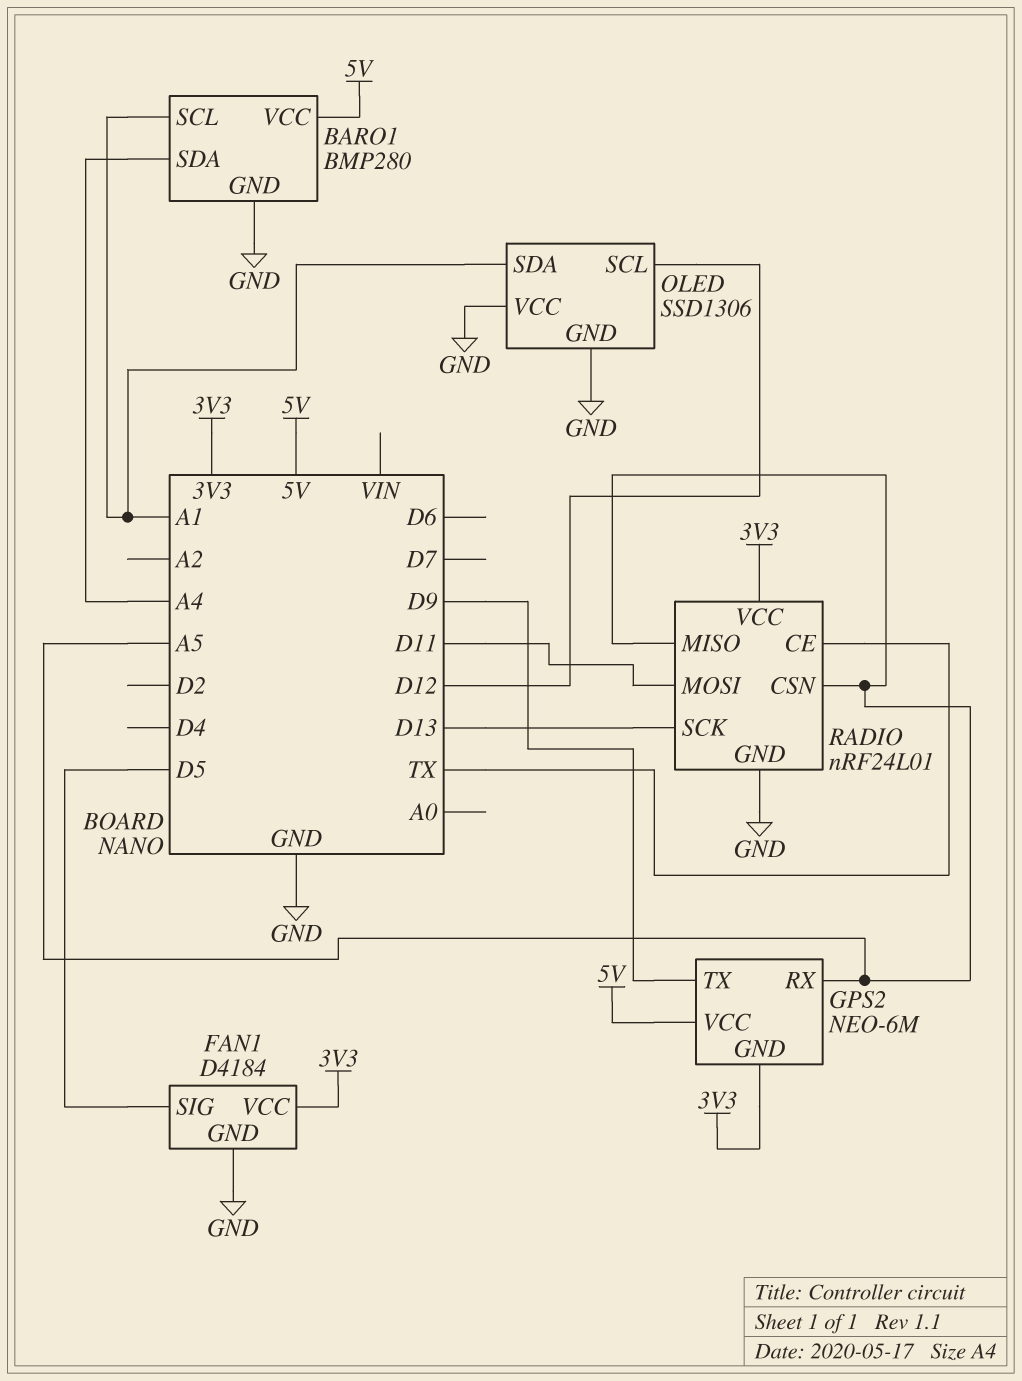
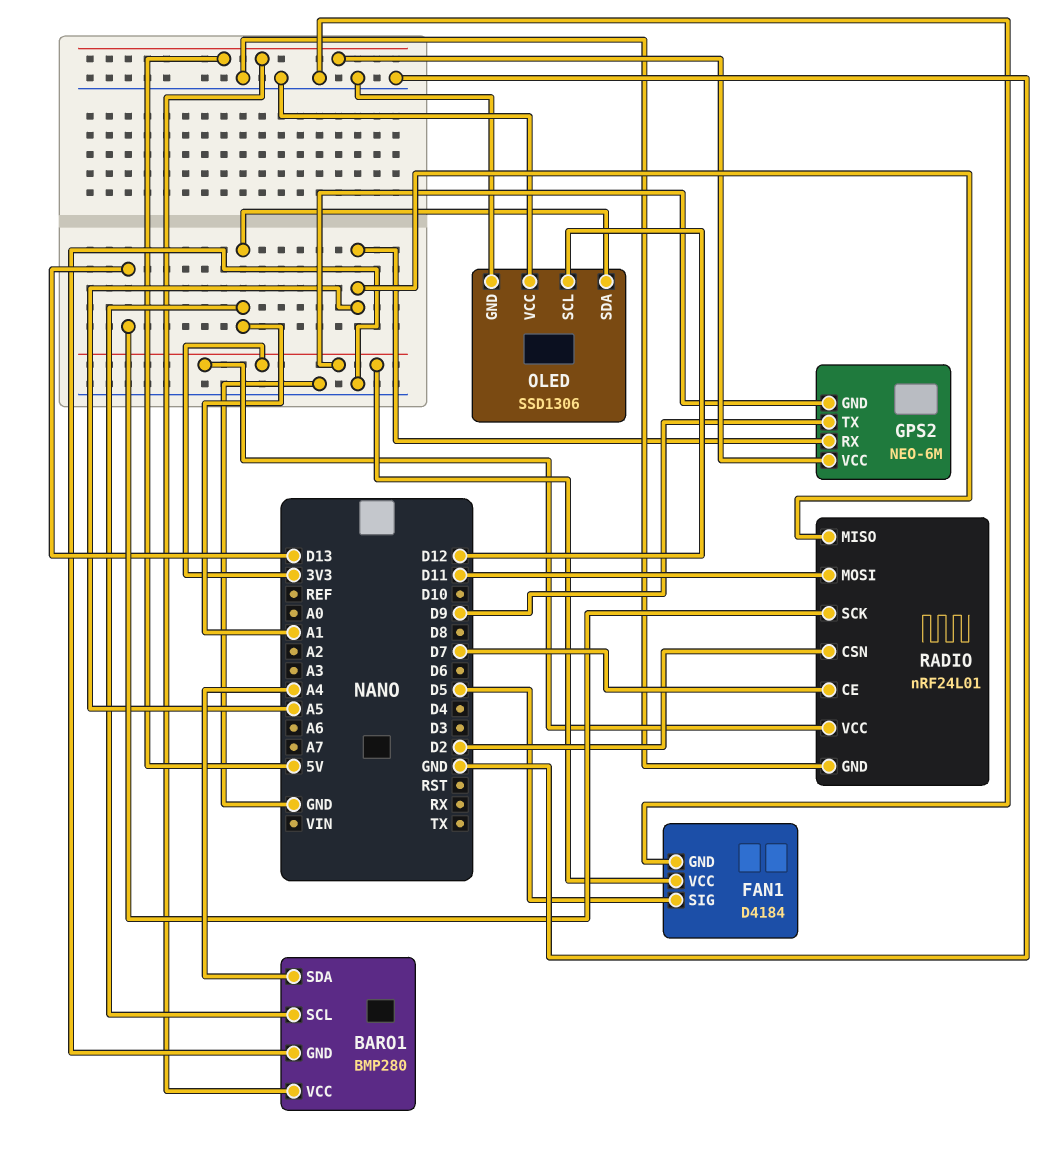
RADIO pin CE: TX -> D7
RADIO pin CSN: A5 -> D2

